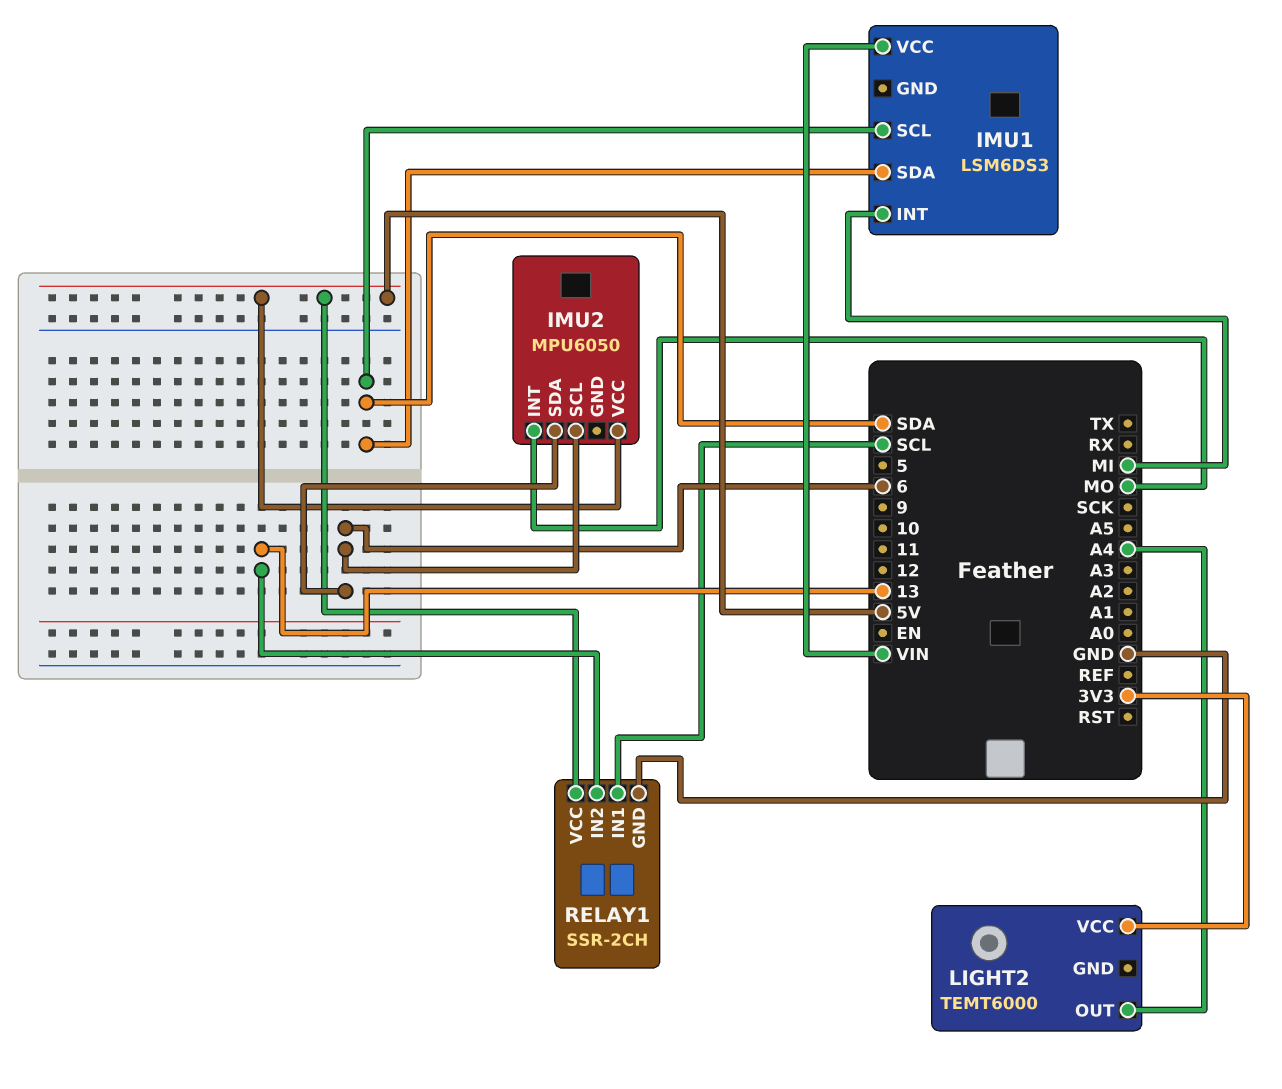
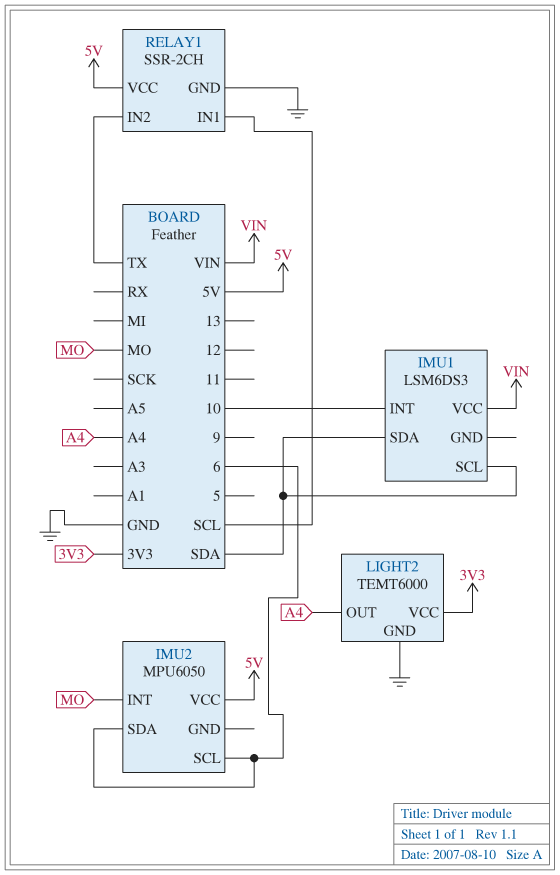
IMU1 pin INT: MI -> 10
LIGHT2 pin GND: none -> GND
RELAY1 pin IN2: 13 -> TX

